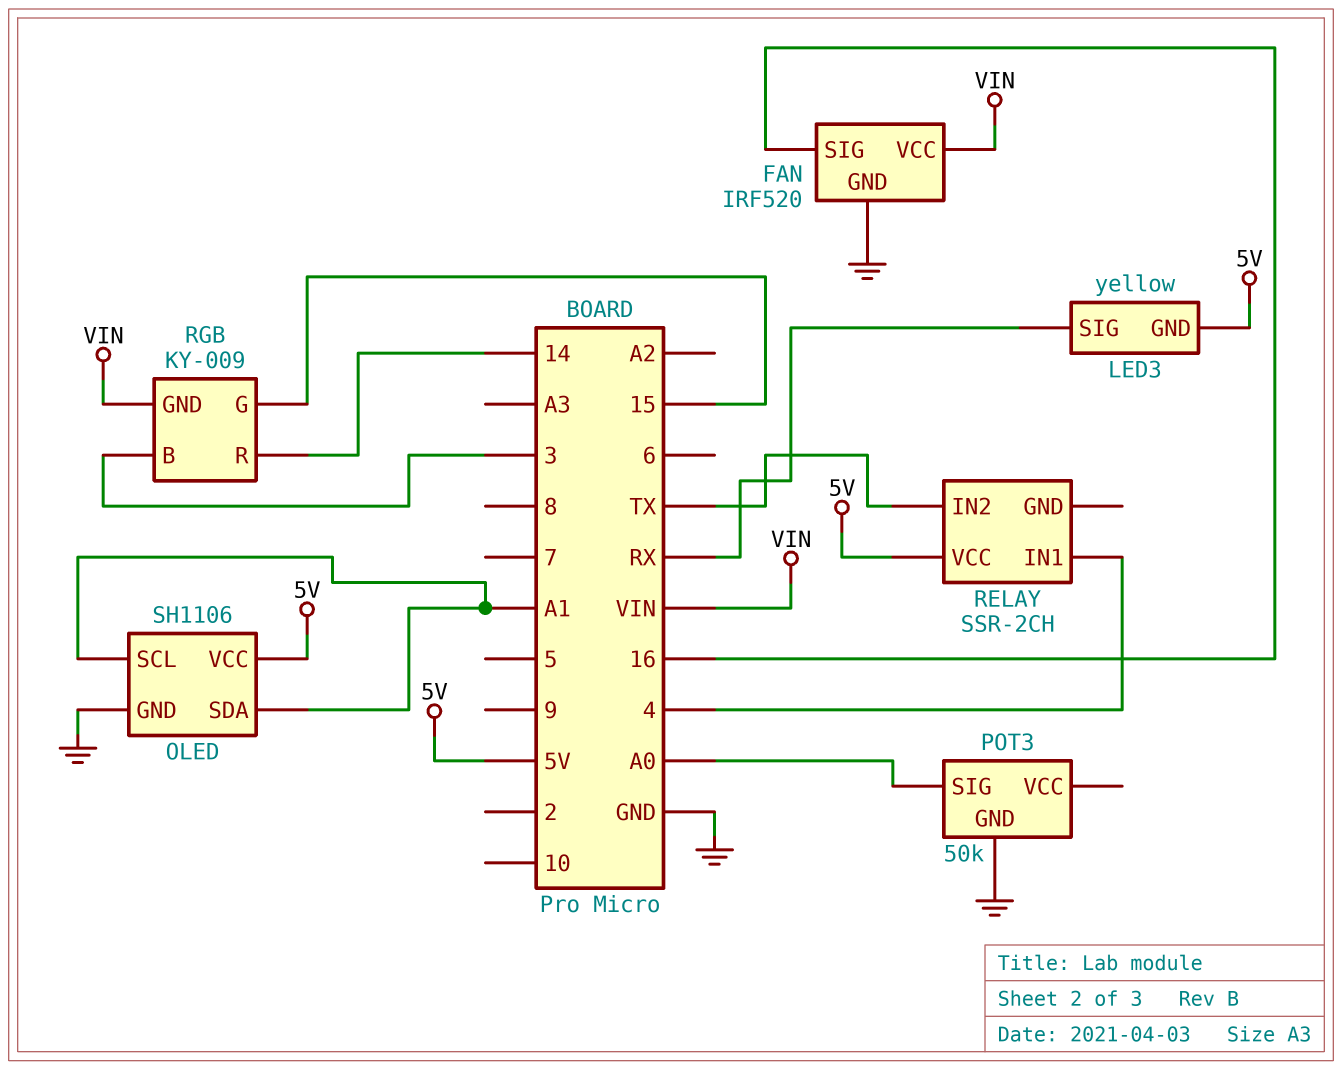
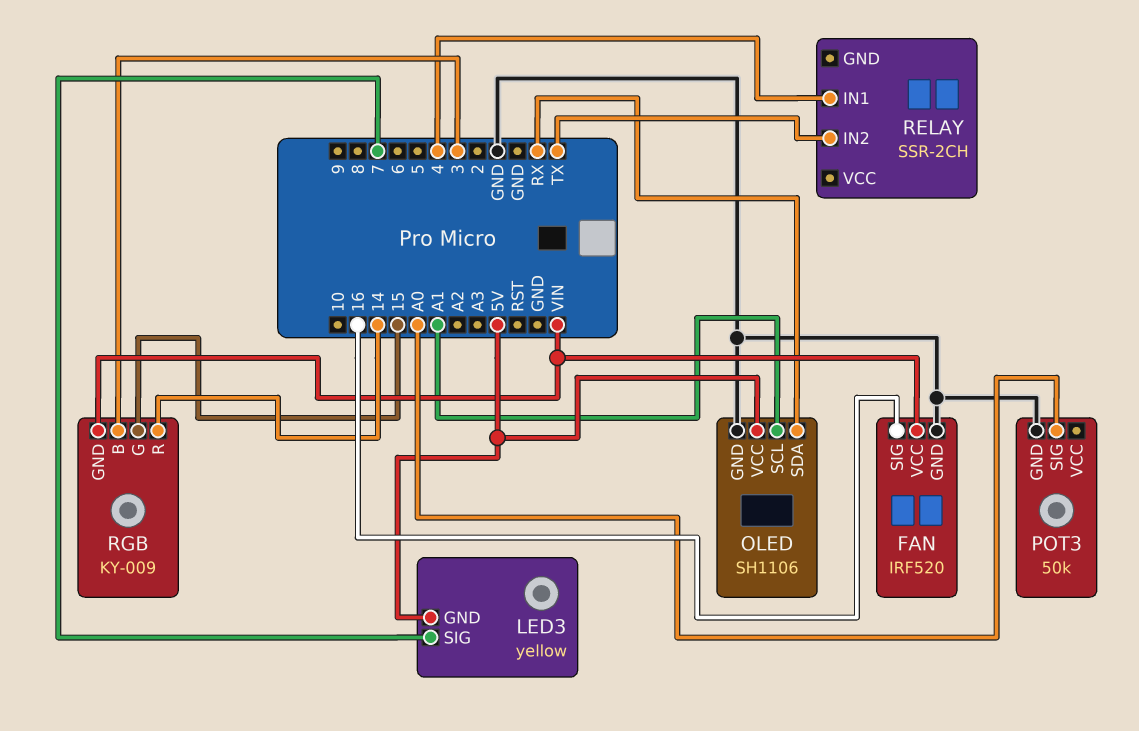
LED3 pin SIG: RX -> 7
OLED pin SDA: A1 -> RX
RELAY pin VCC: 5V -> none

